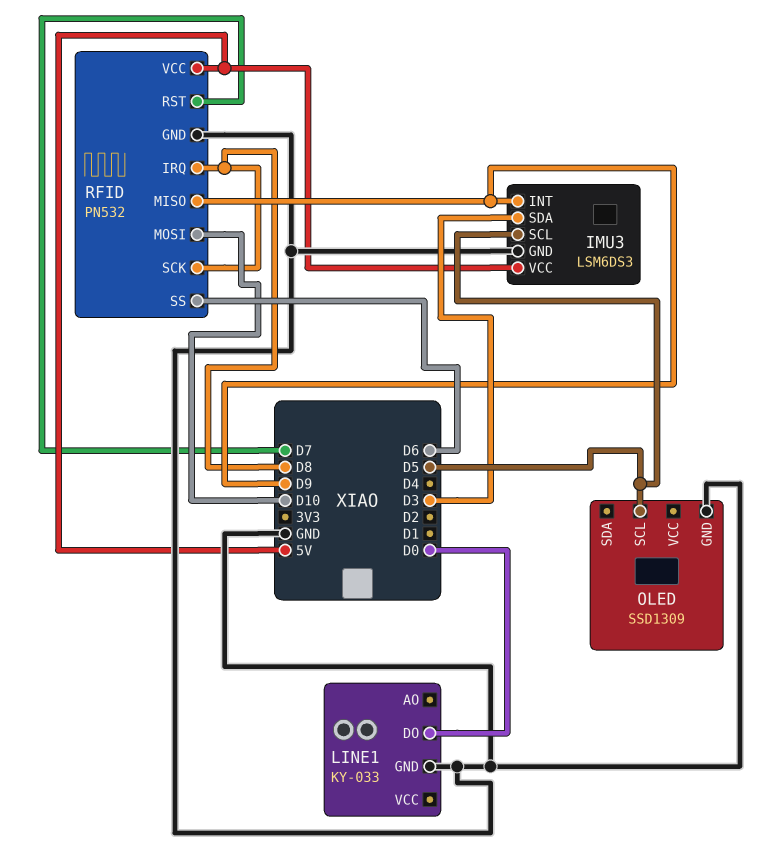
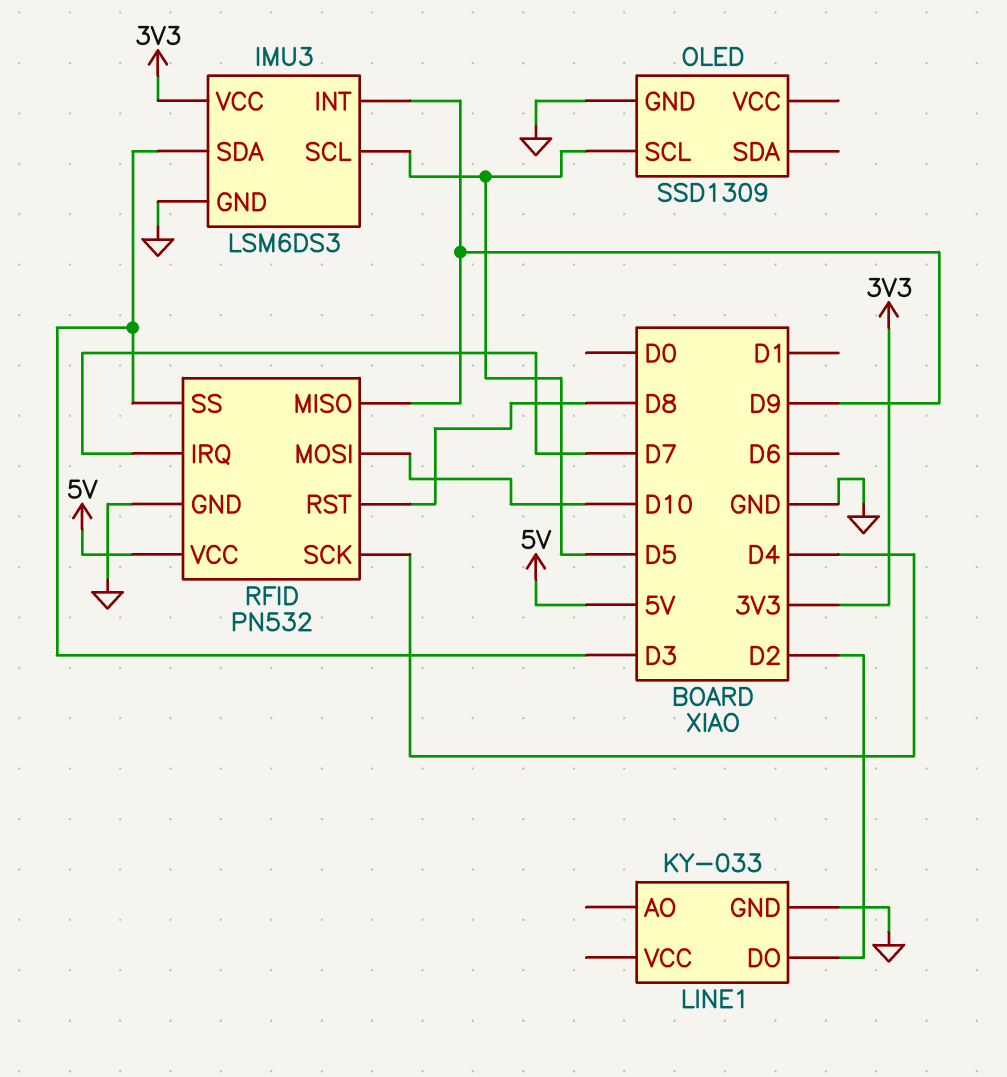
IMU3 pin VCC: 5V -> 3V3
LINE1 pin DO: D0 -> D2
RFID pin IRQ: D8 -> D7
RFID pin RST: D7 -> D8
RFID pin SCK: D8 -> D4
RFID pin SS: D6 -> D3

